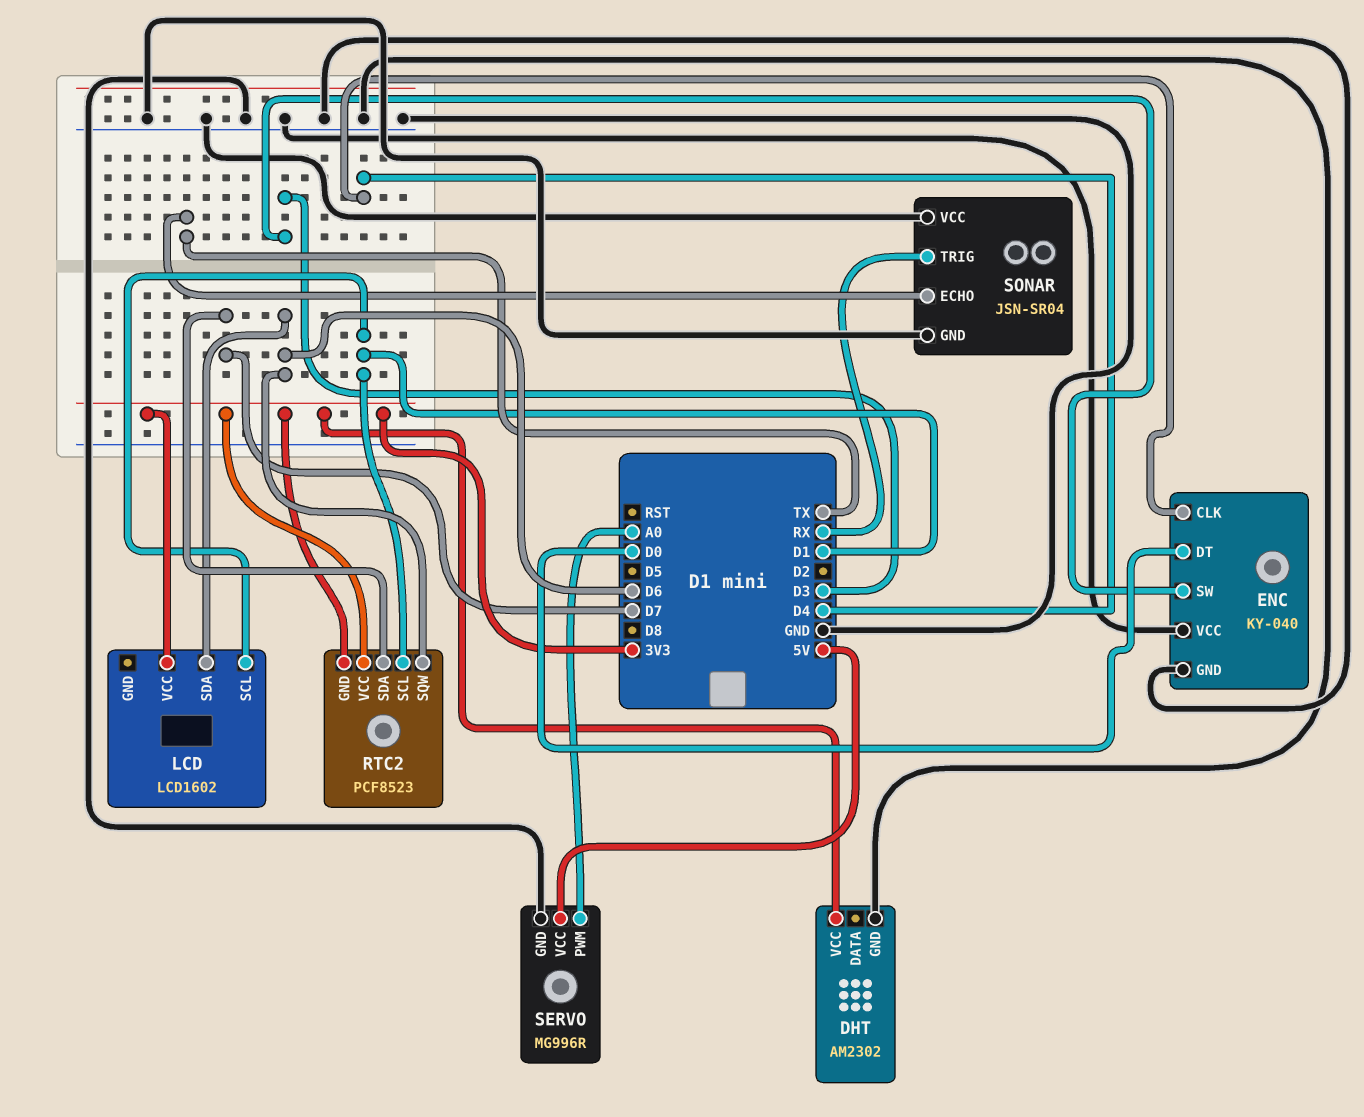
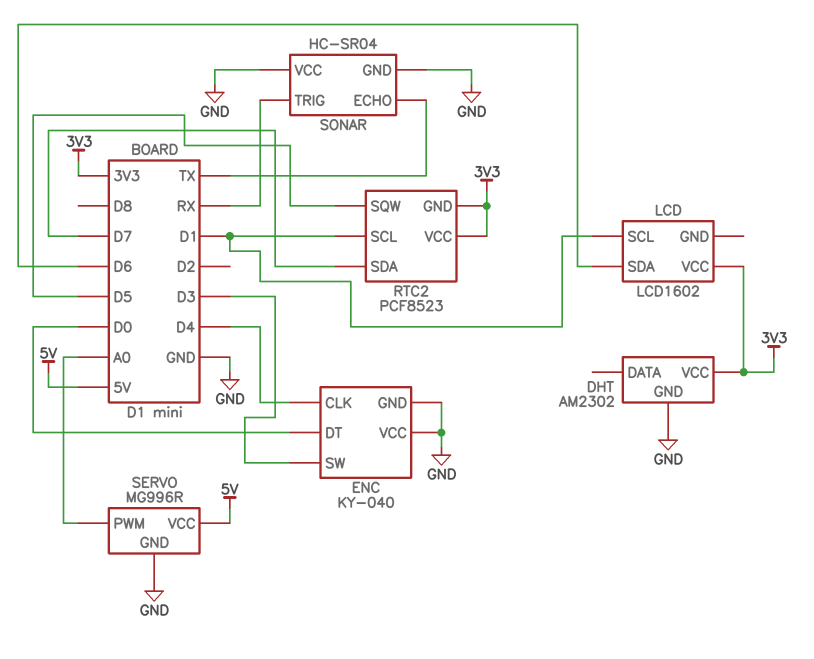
RTC2 pin SQW: D6 -> D5
SONAR: JSN-SR04 -> HC-SR04

